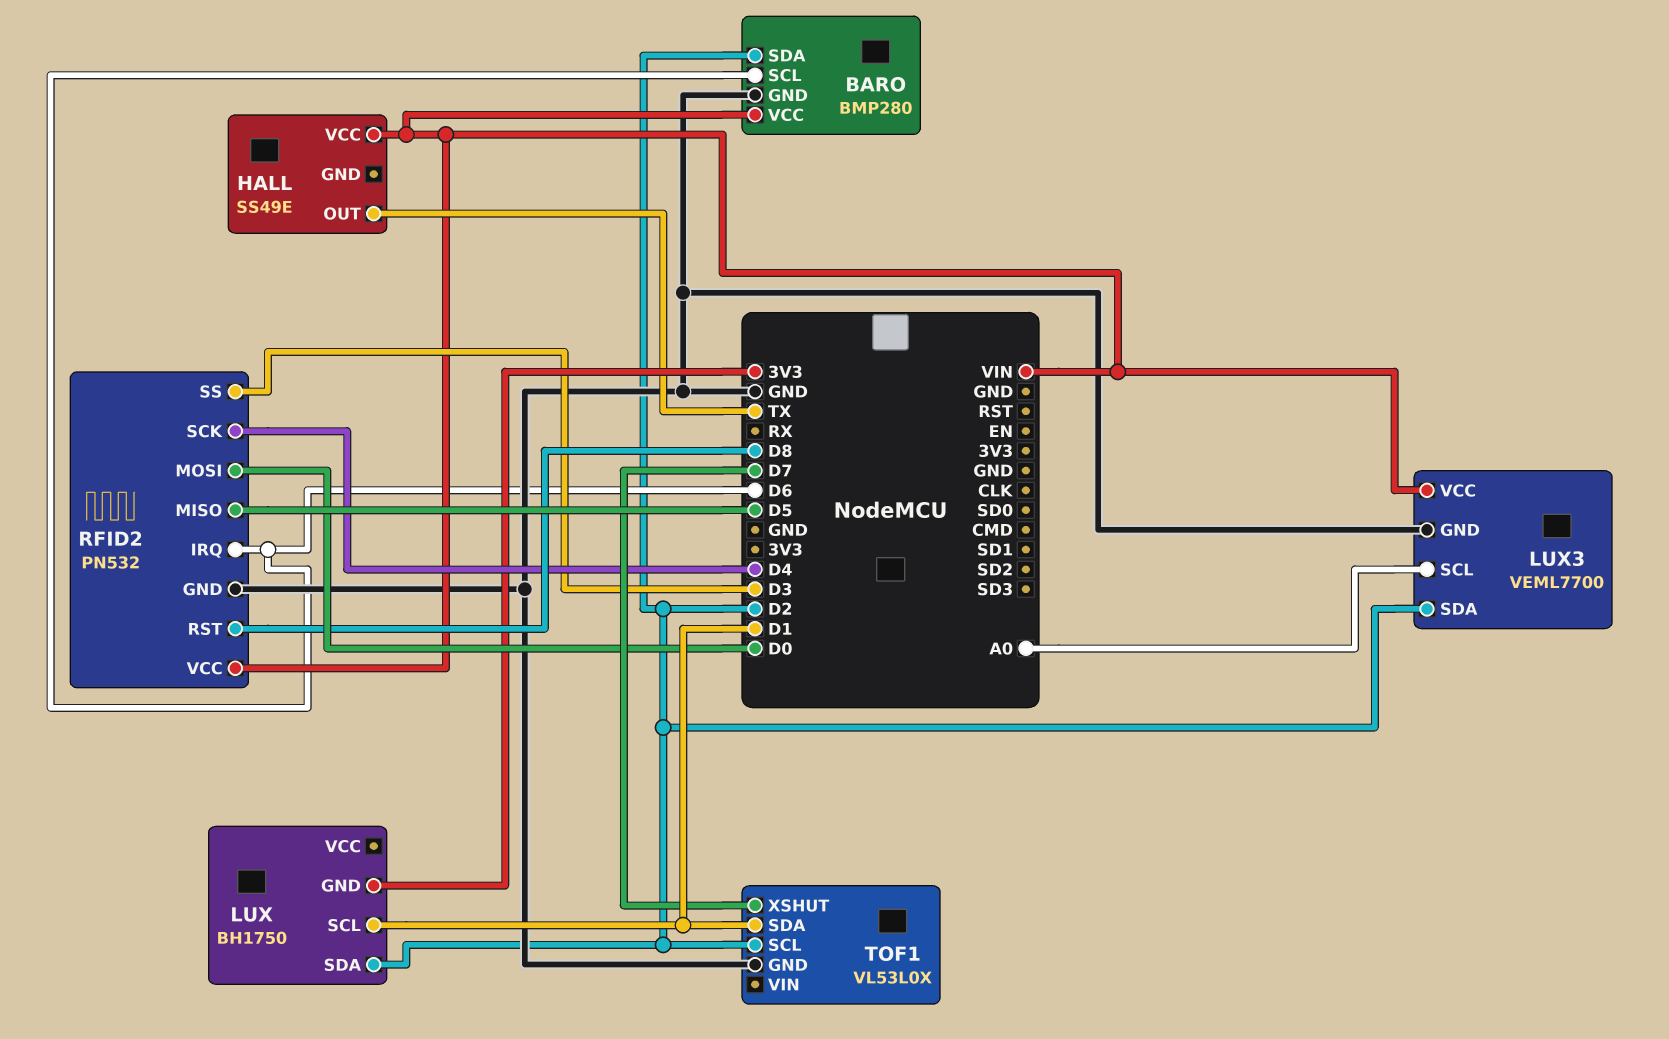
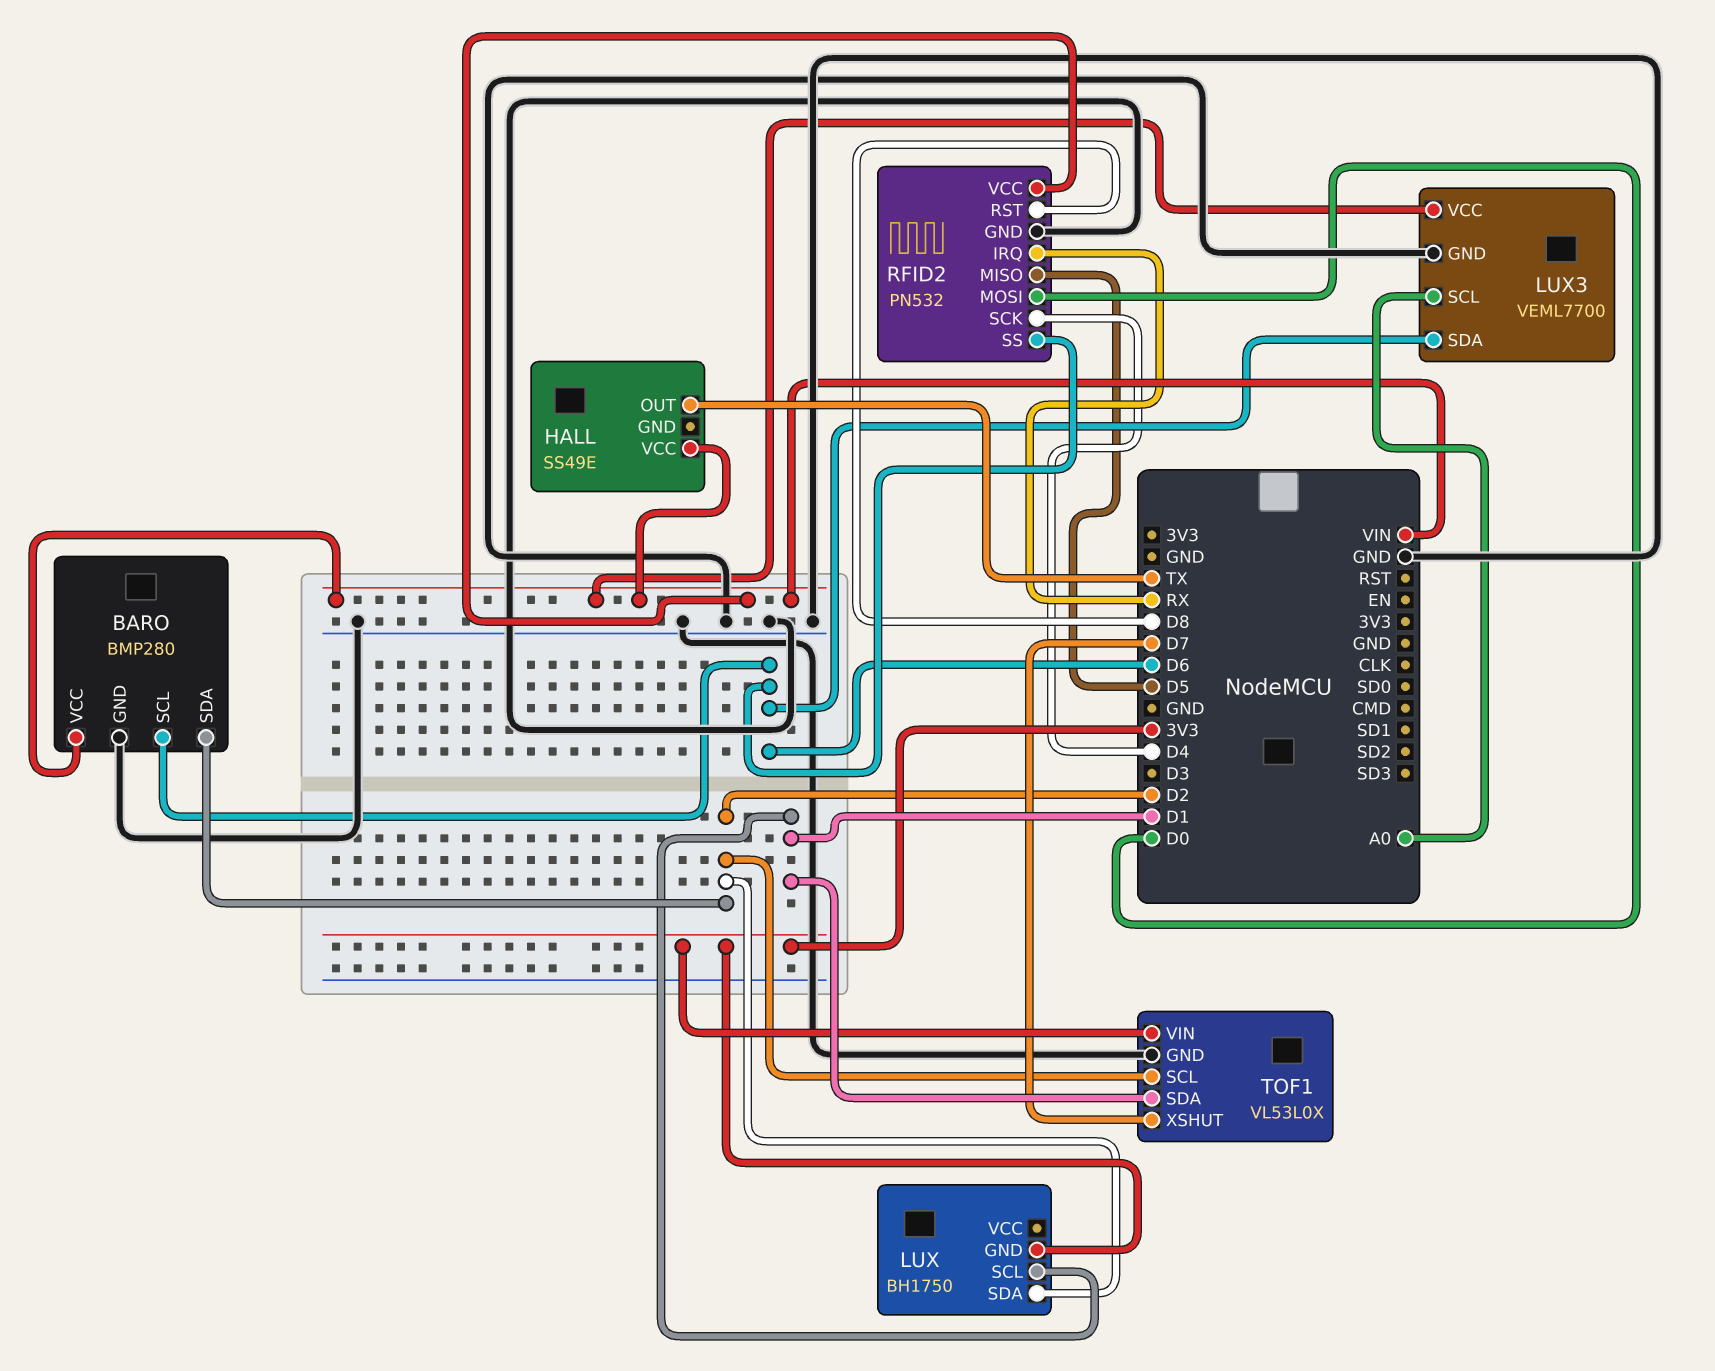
LUX3 pin SDA: D2 -> D6
RFID2 pin IRQ: D6 -> RX
RFID2 pin SS: D3 -> D6
TOF1 pin VIN: none -> 3V3

